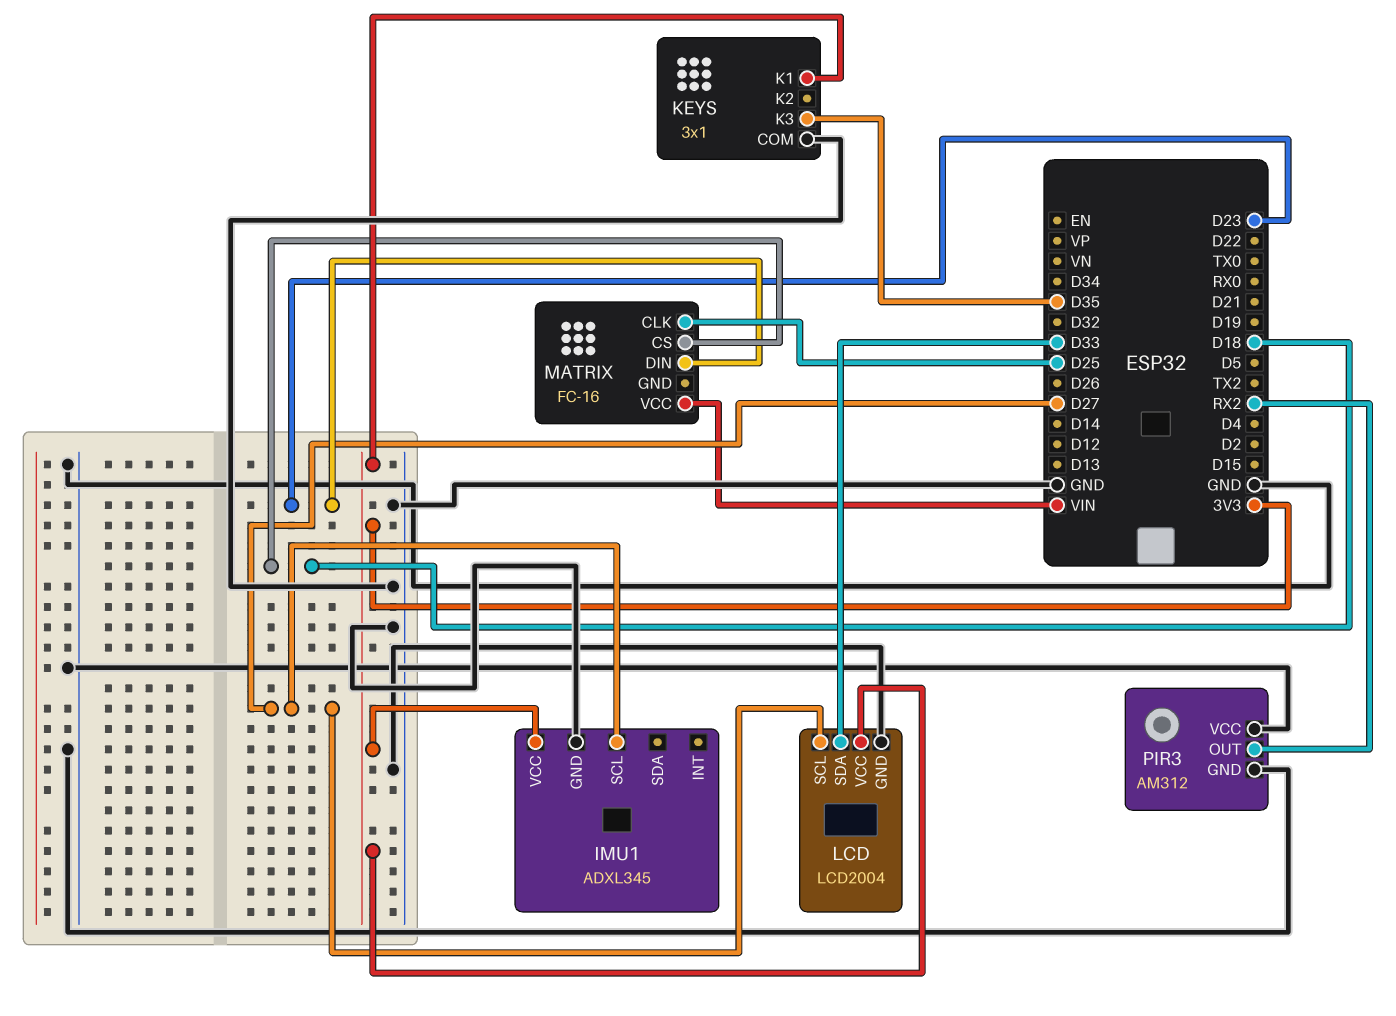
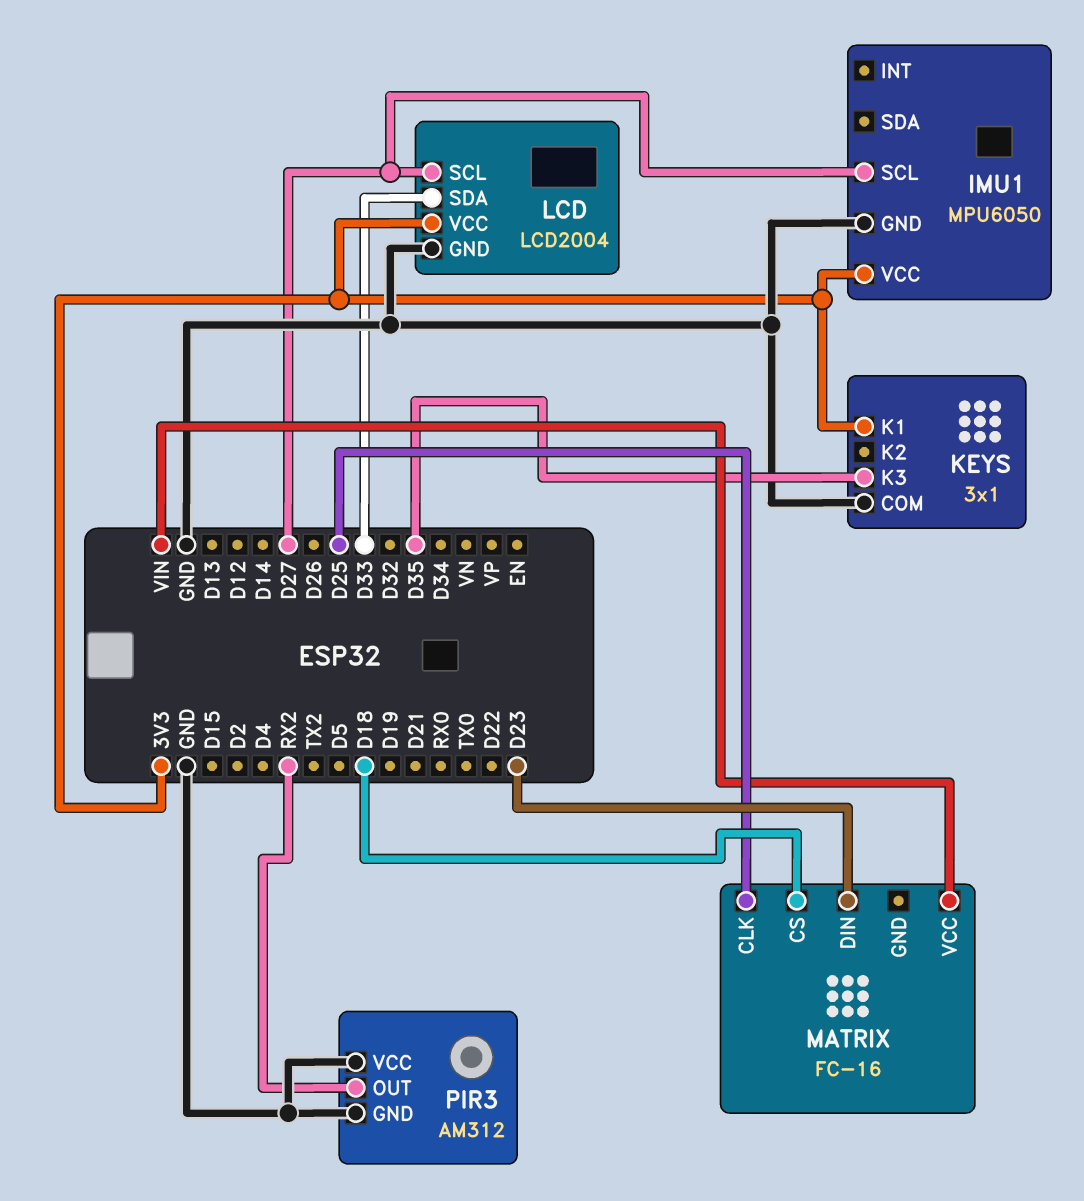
IMU1: ADXL345 -> MPU6050

